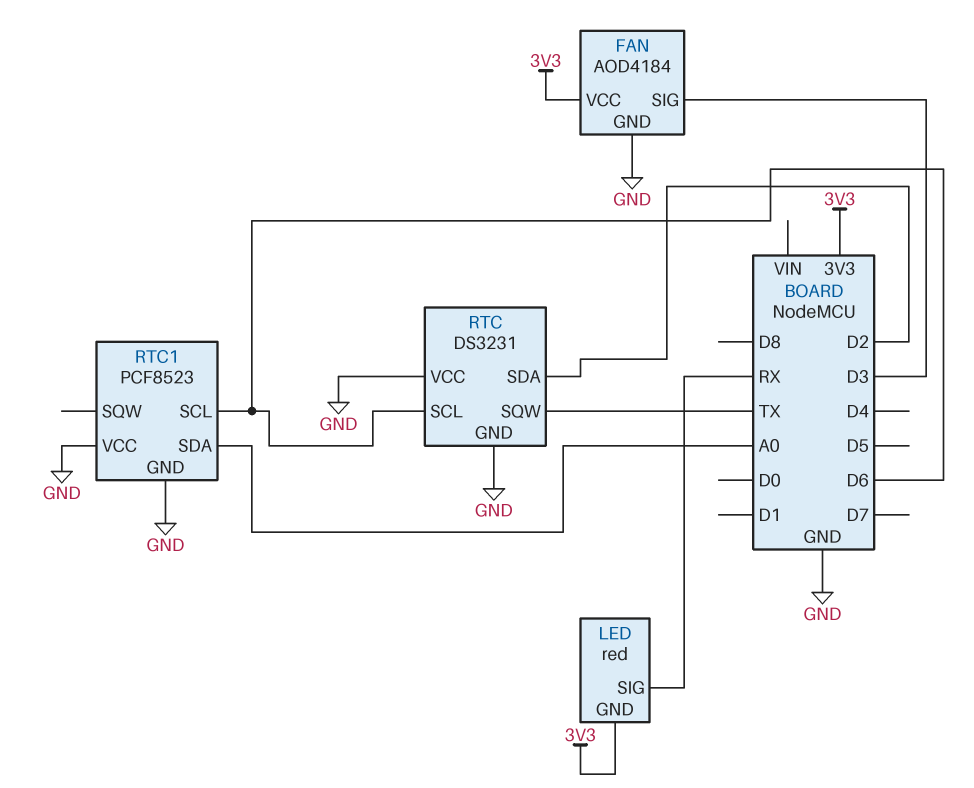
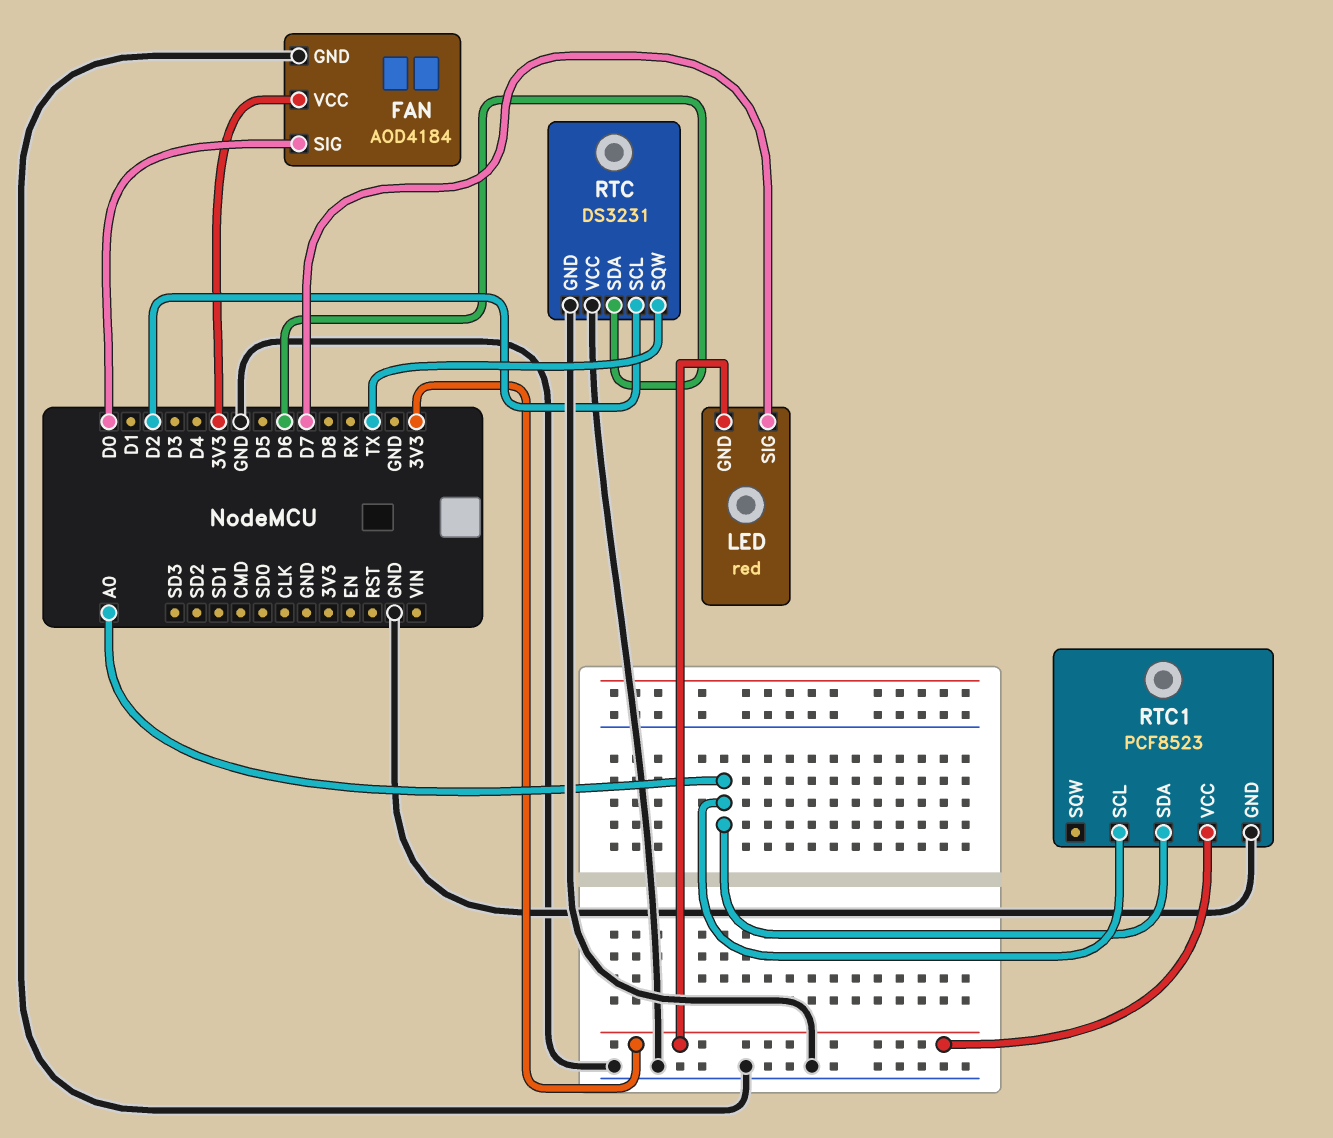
FAN pin SIG: D3 -> D0
LED pin SIG: RX -> D7
RTC pin SCL: D6 -> D2
RTC pin SDA: D2 -> D6
RTC1 pin SCL: D6 -> A0
RTC1 pin VCC: GND -> 3V3

